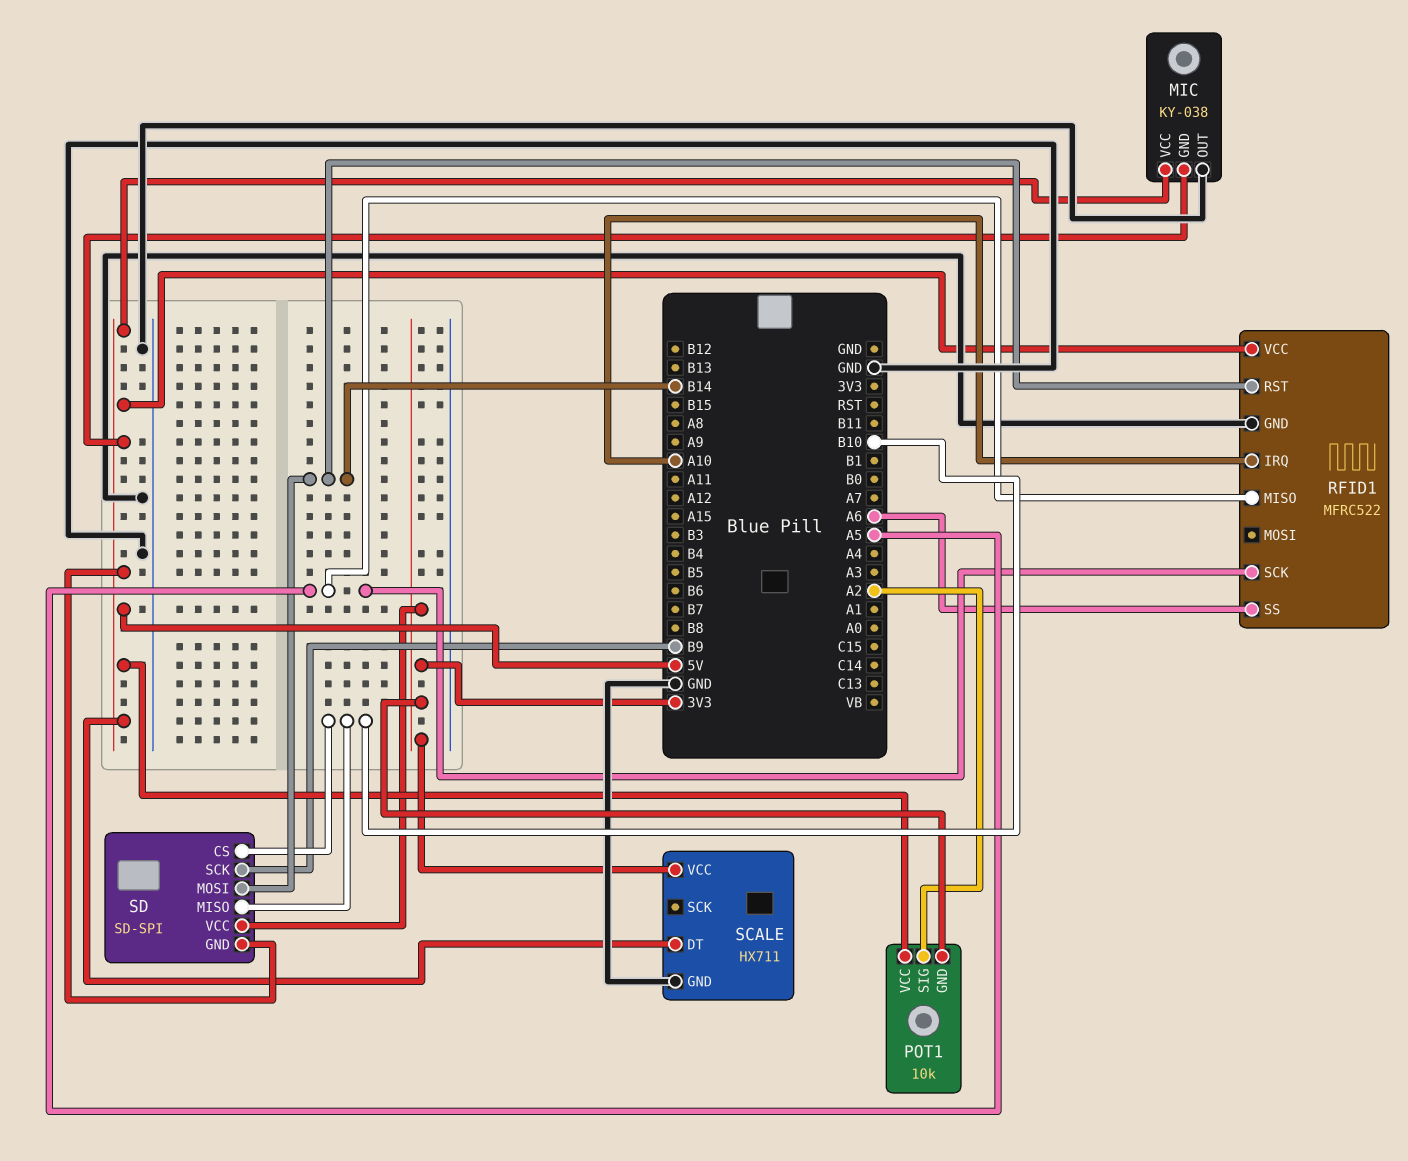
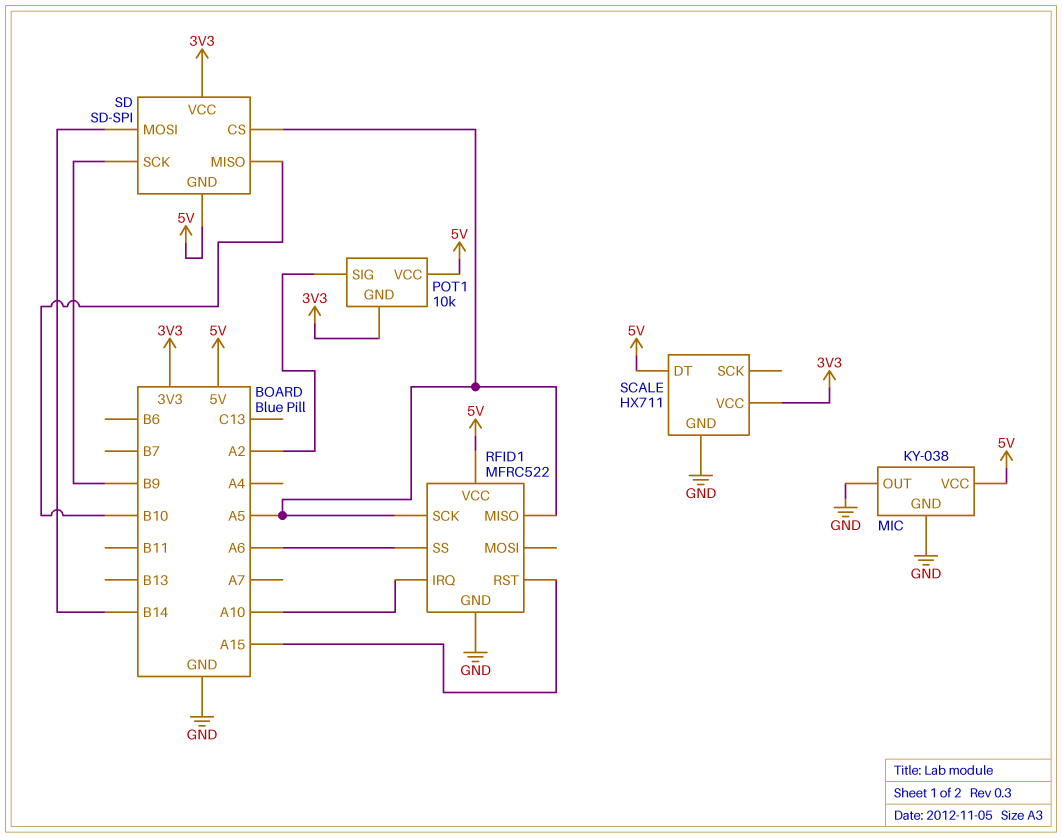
MIC pin GND: 5V -> GND
RFID1 pin RST: B14 -> A15
SD pin CS: B10 -> A5

